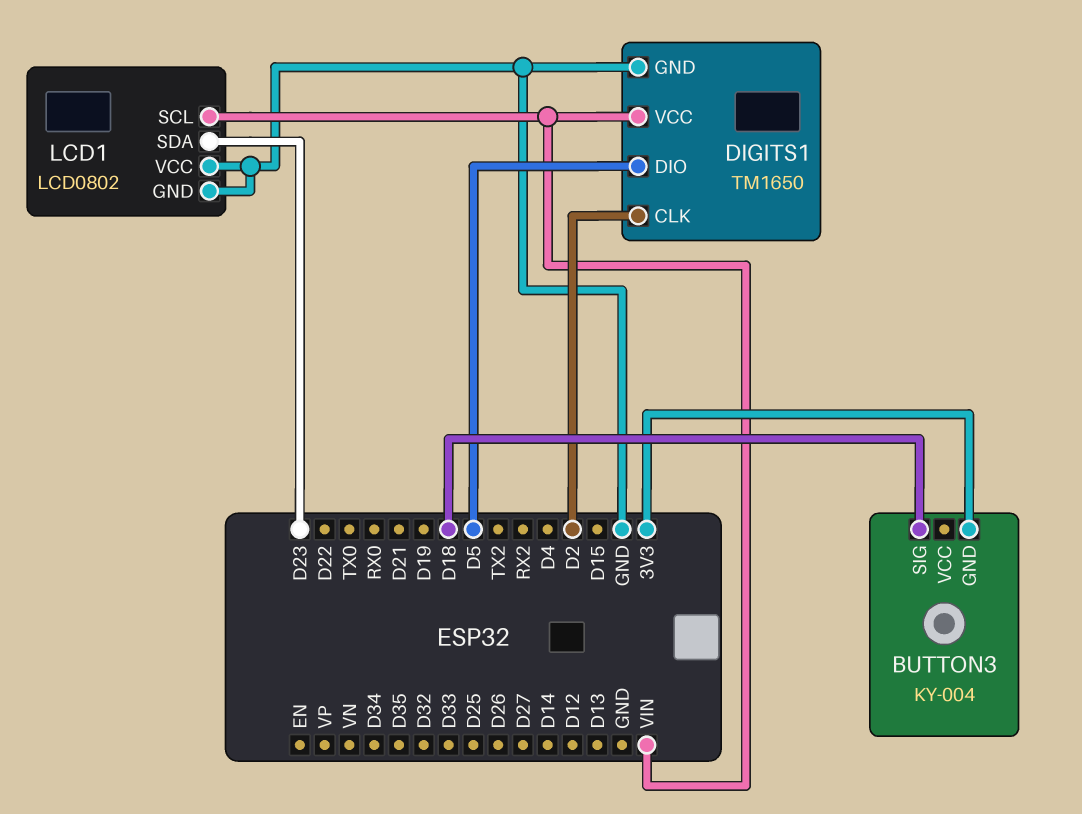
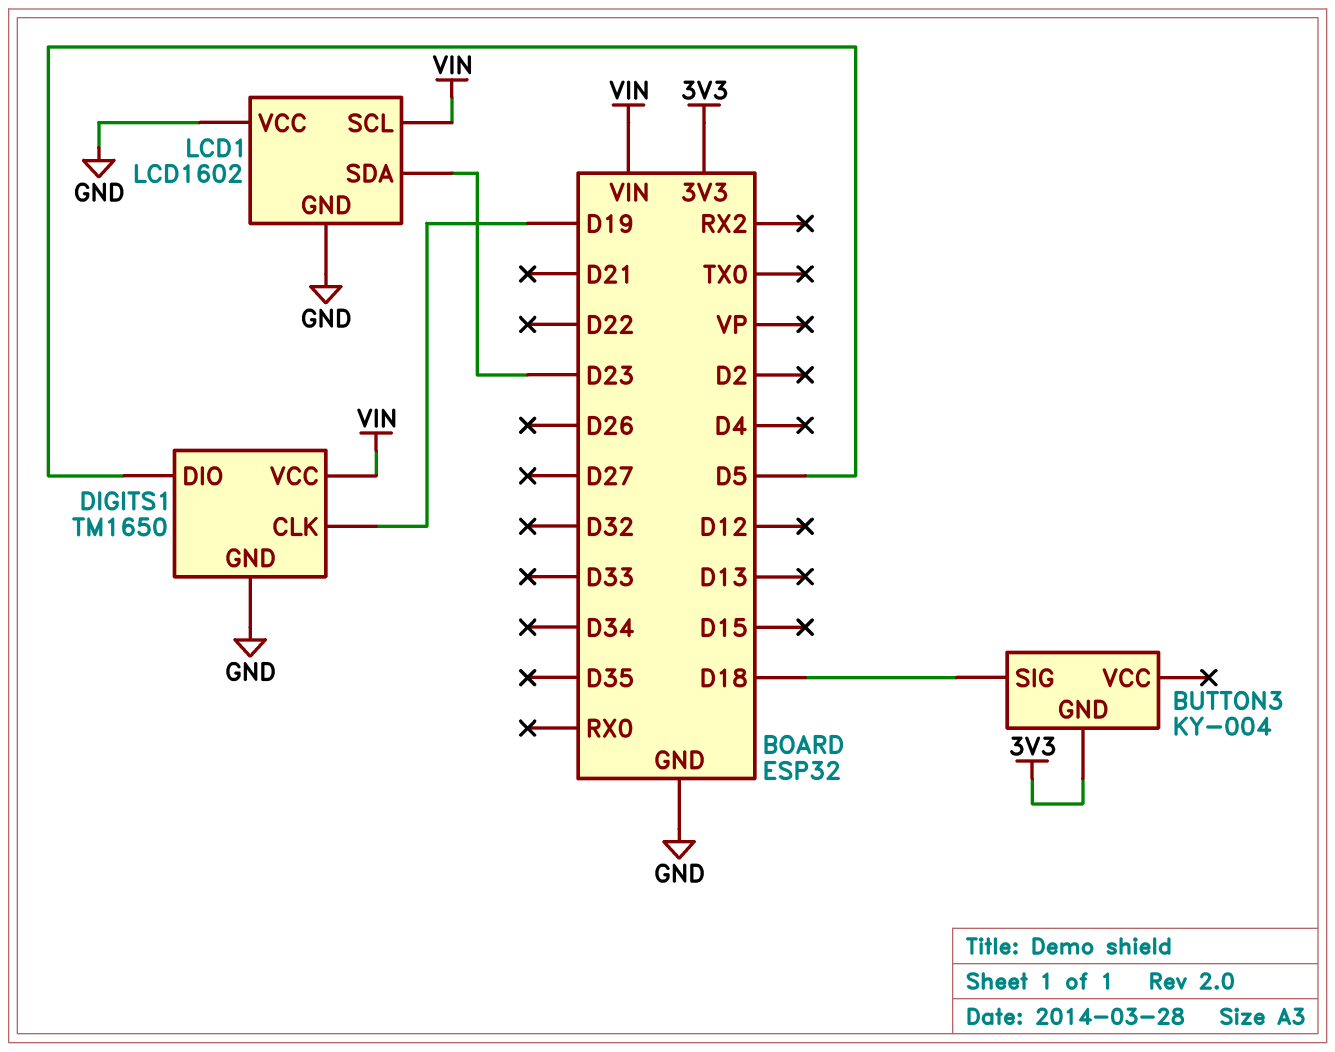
DIGITS1 pin CLK: D2 -> D19
LCD1: LCD0802 -> LCD1602

